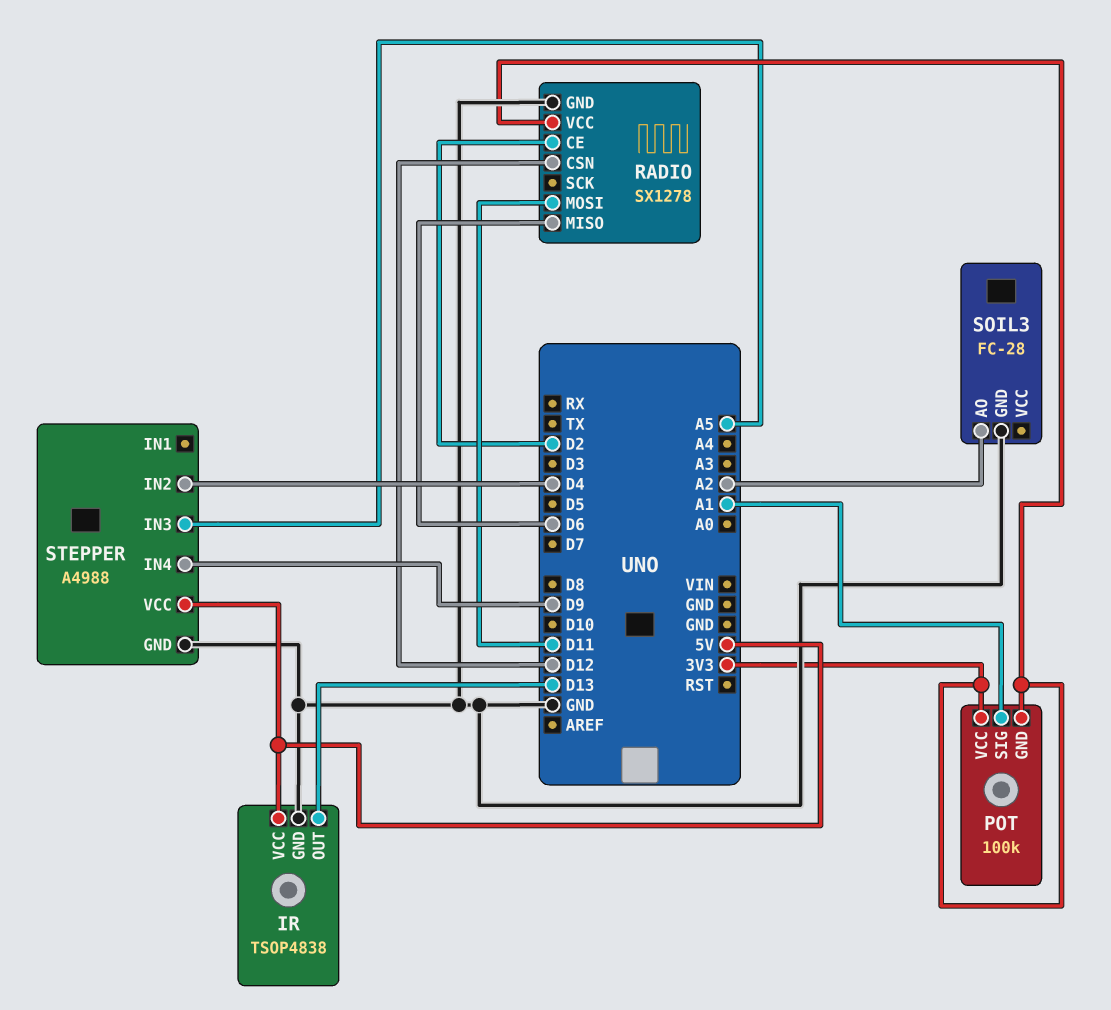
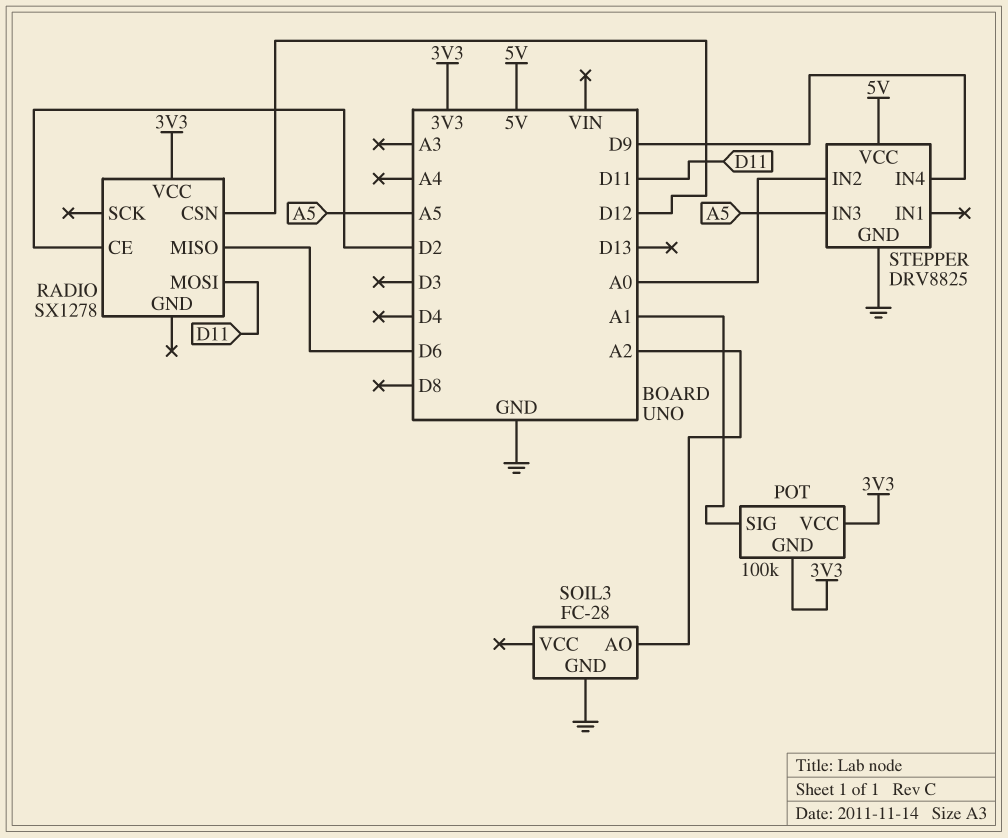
IR: TSOP4838 -> none
IR pin GND: GND -> none
IR pin OUT: D13 -> none
IR pin VCC: 5V -> none
RADIO pin GND: GND -> none
STEPPER: A4988 -> DRV8825
STEPPER pin IN2: D4 -> A0

